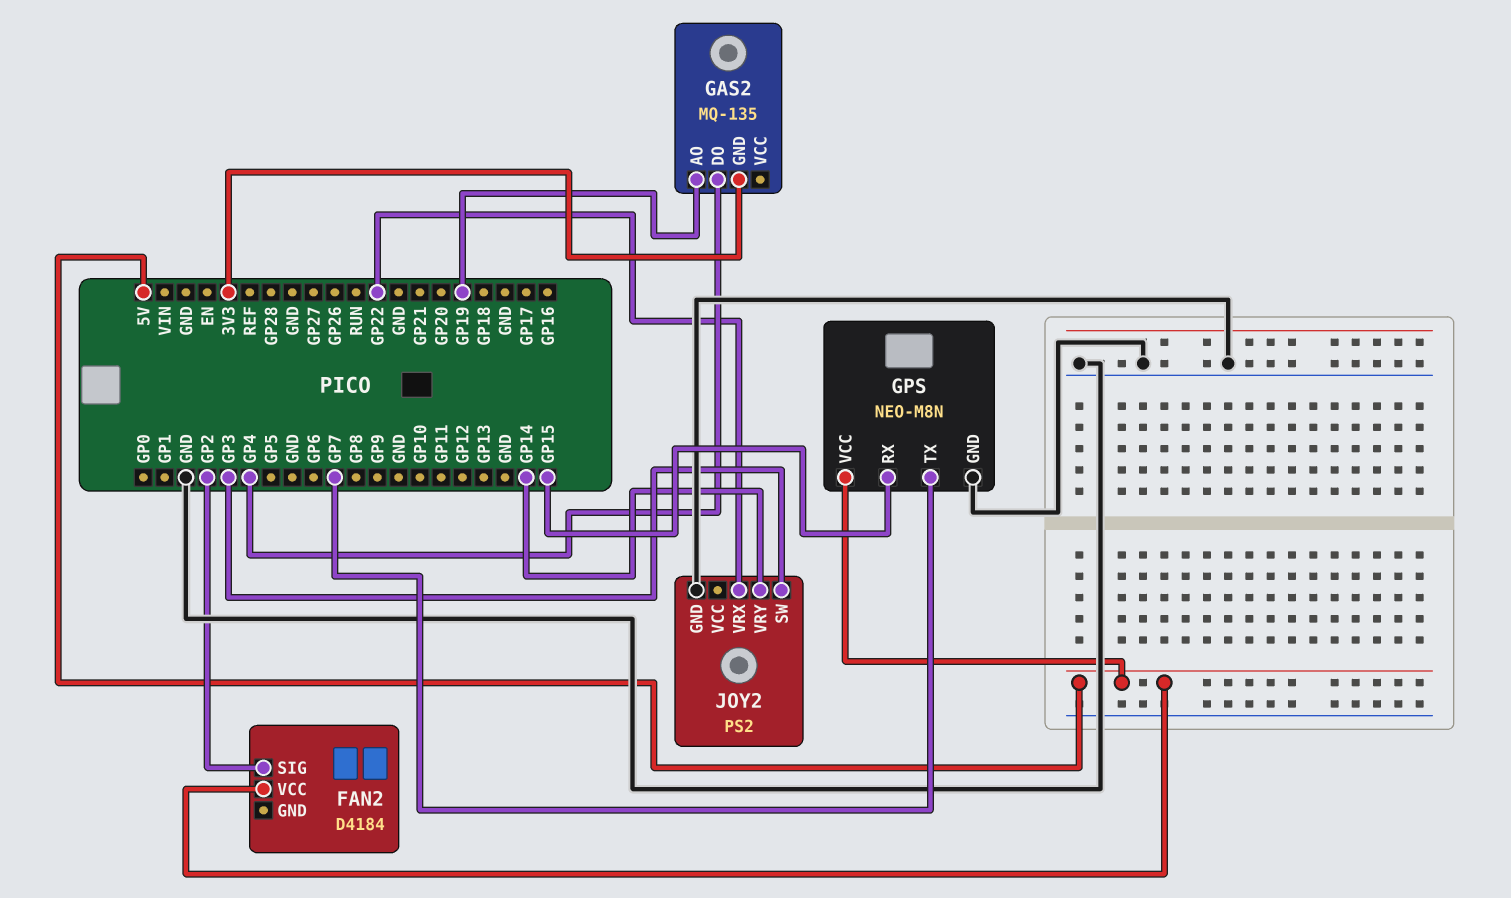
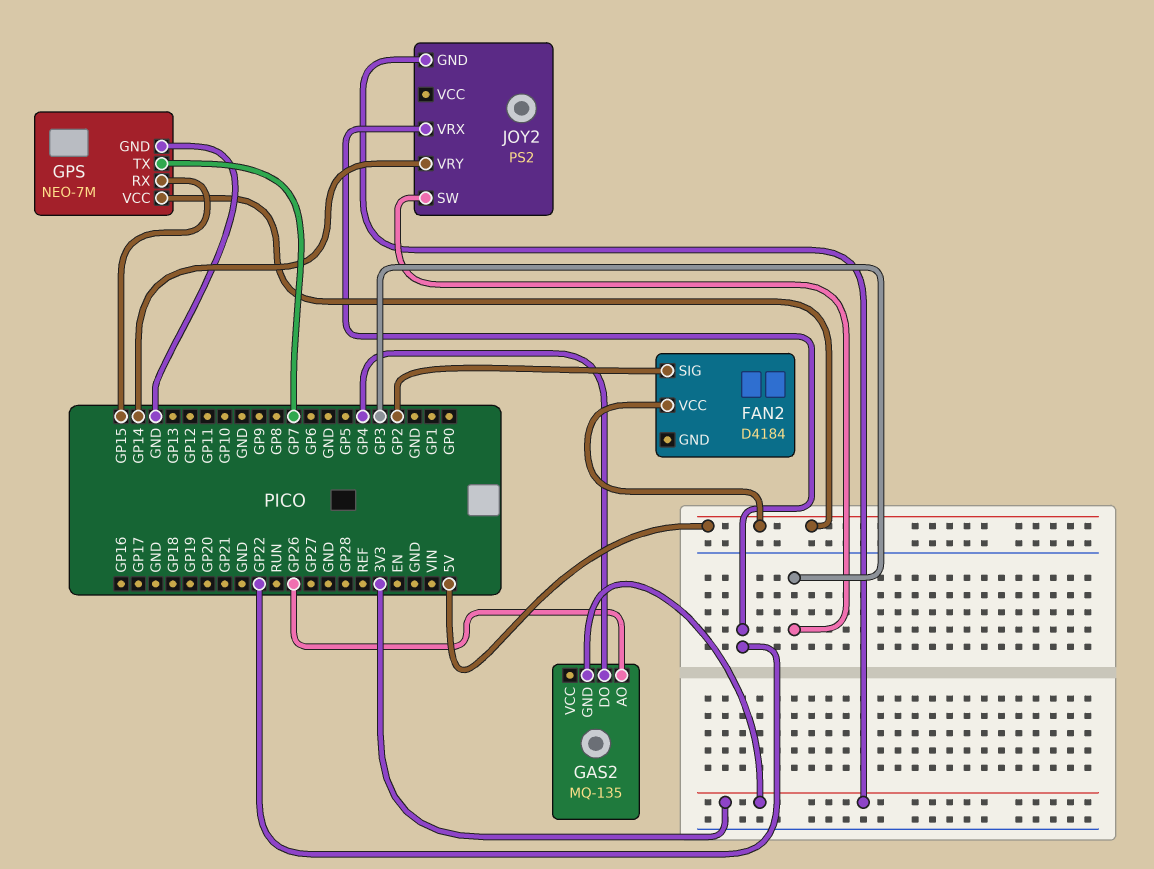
GAS2 pin AO: GP19 -> GP26
GPS: NEO-M8N -> NEO-7M
JOY2 pin GND: GND -> 3V3

